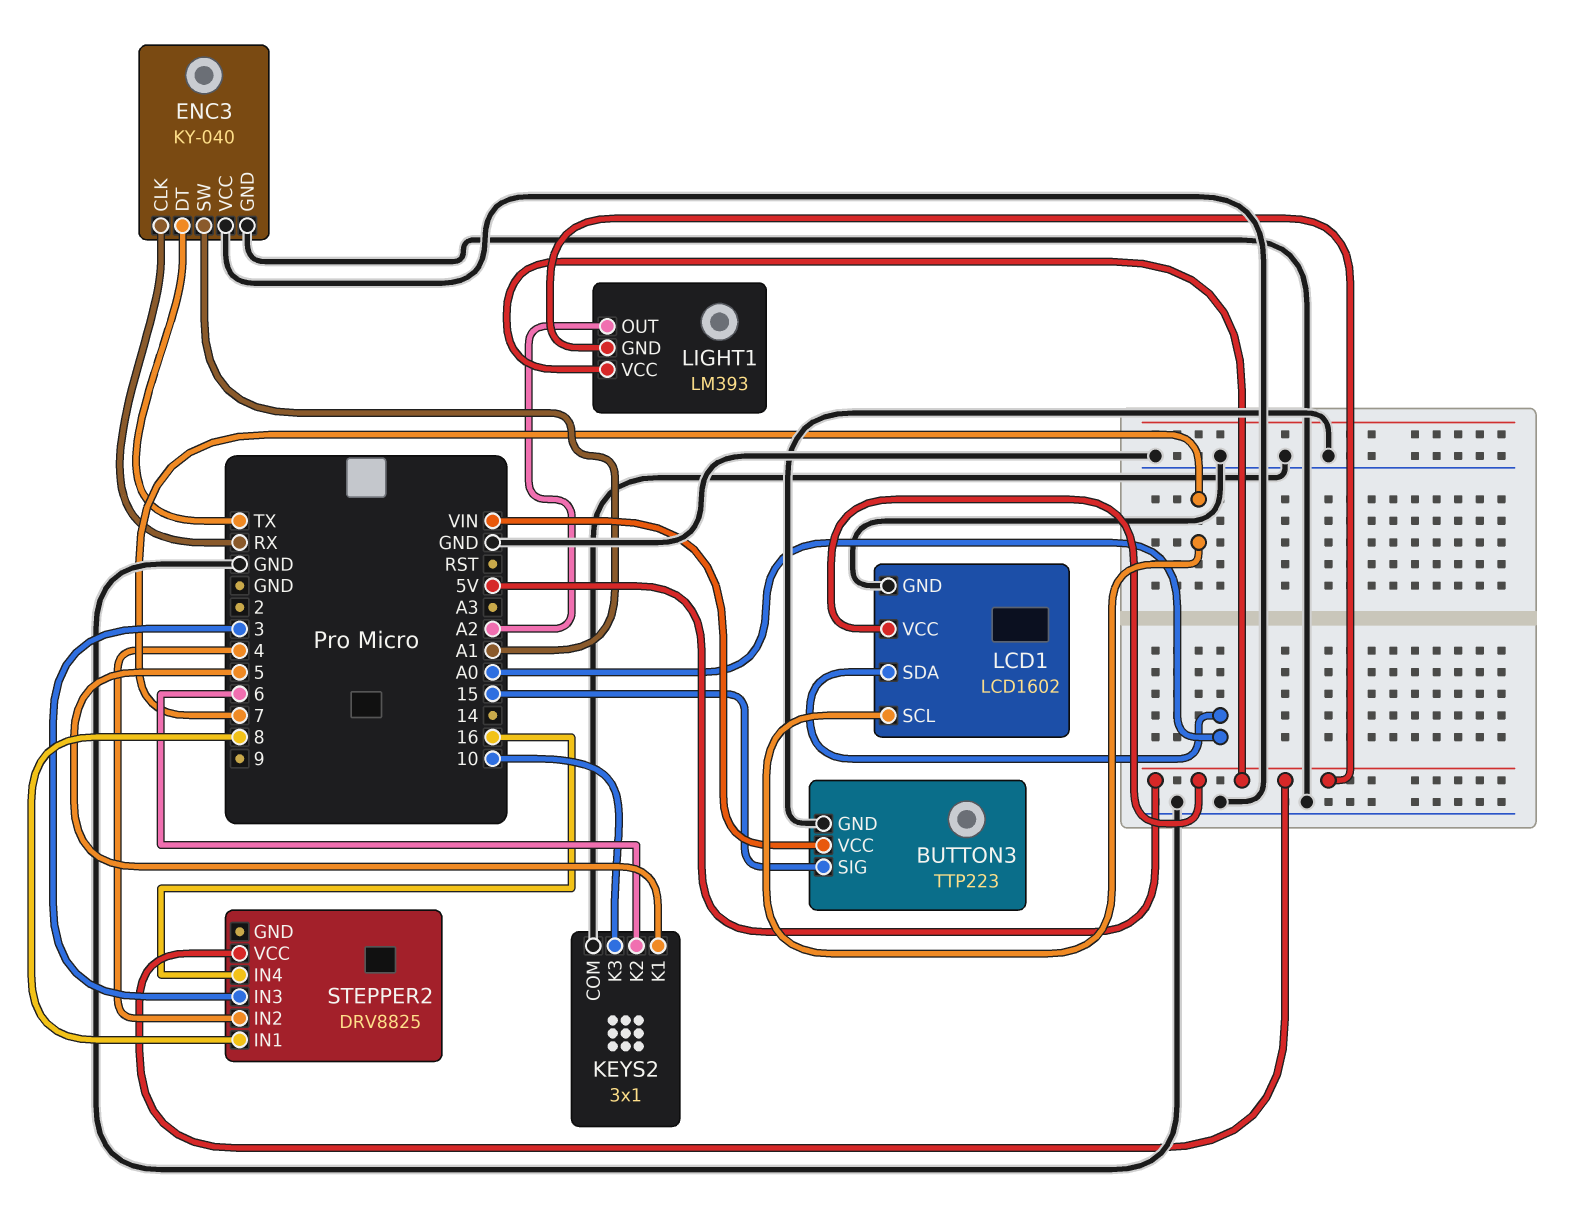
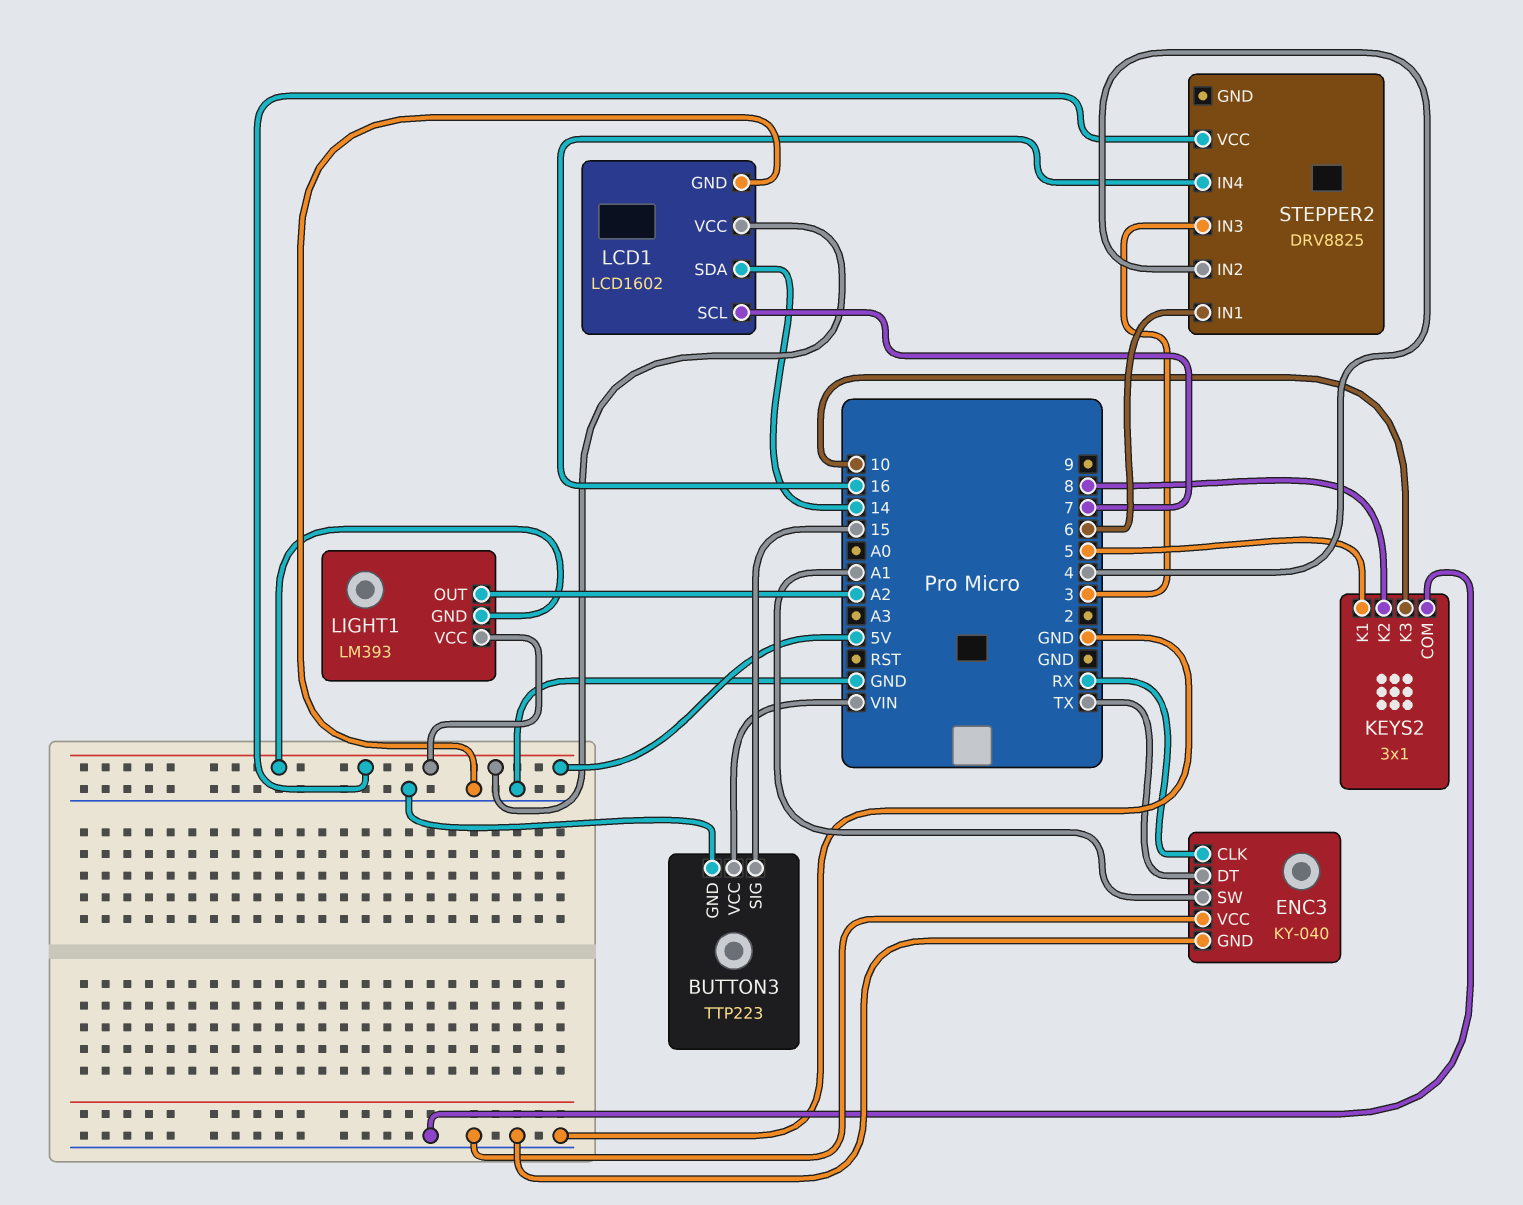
KEYS2 pin K2: 6 -> 8
LCD1 pin SDA: A0 -> 14
STEPPER2 pin IN1: 8 -> 6

